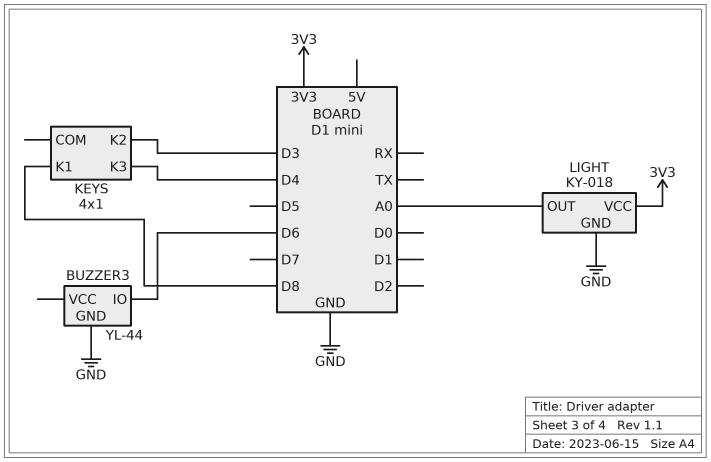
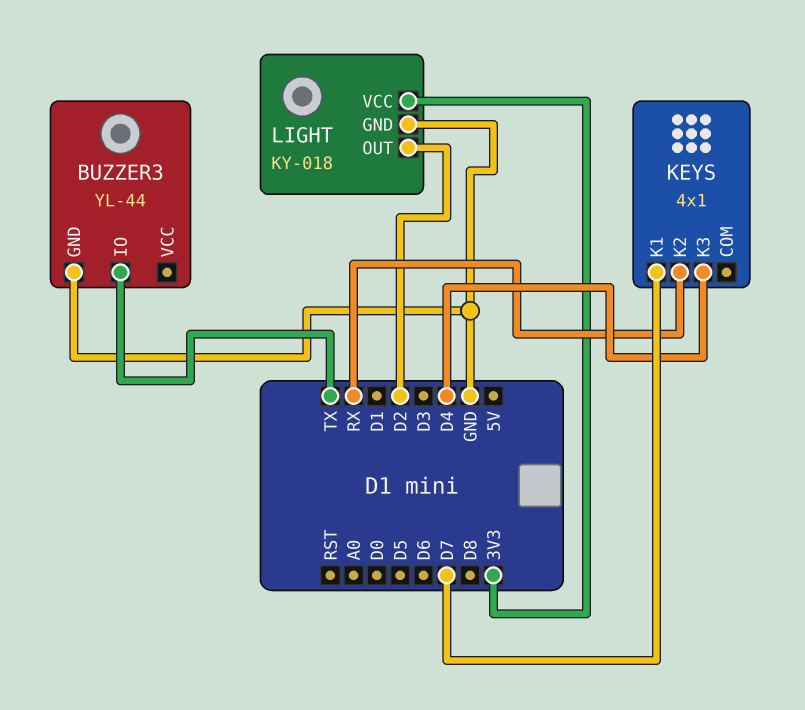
BUZZER3 pin IO: D6 -> TX
KEYS pin K1: D8 -> D7
KEYS pin K2: D3 -> RX
LIGHT pin OUT: A0 -> D2

